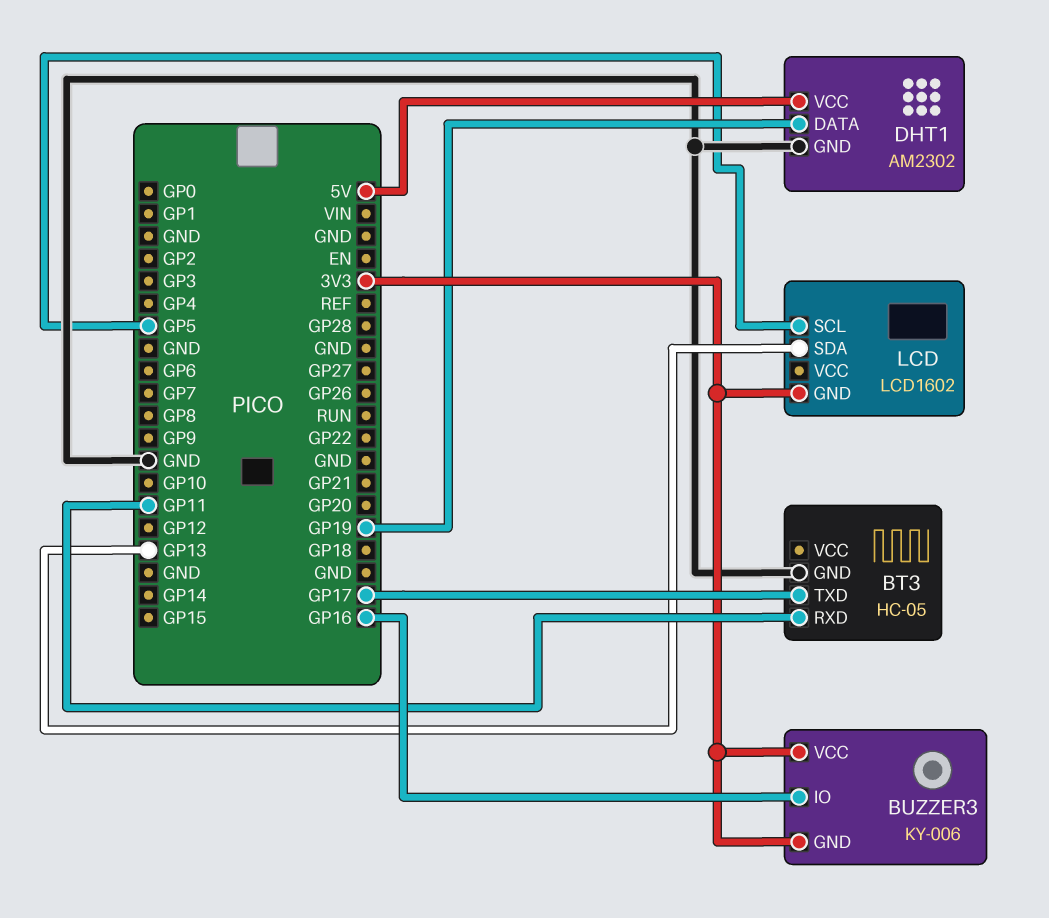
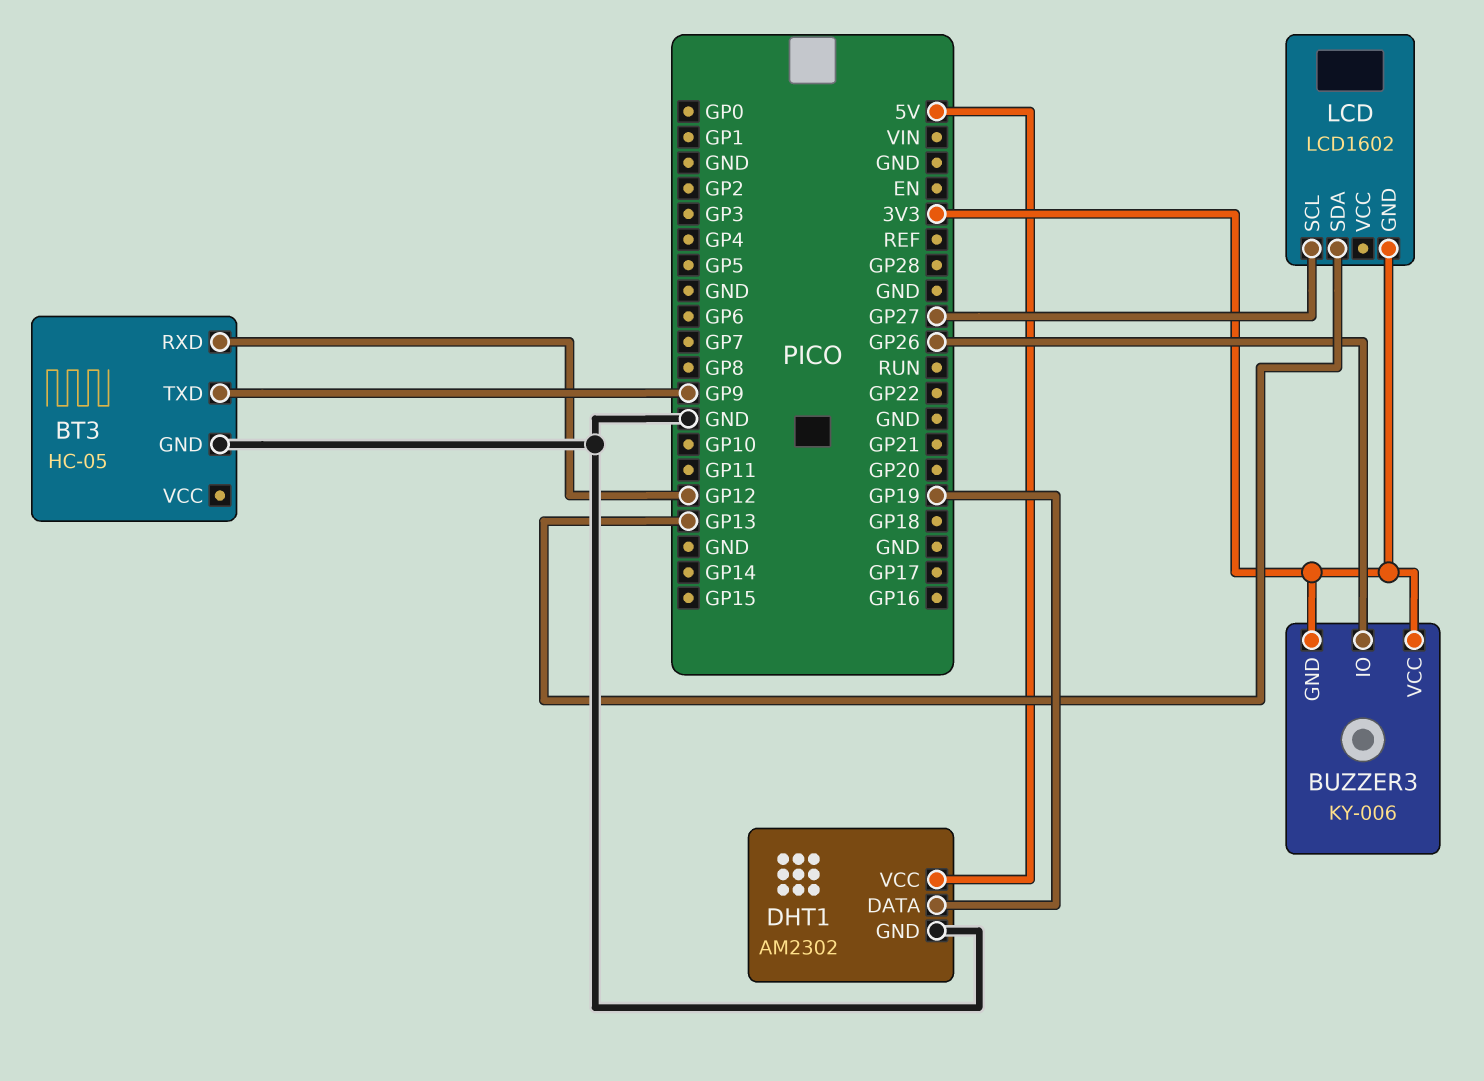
BT3 pin RXD: GP11 -> GP12
BT3 pin TXD: GP17 -> GP9
BUZZER3 pin IO: GP16 -> GP26
LCD pin SCL: GP5 -> GP27

